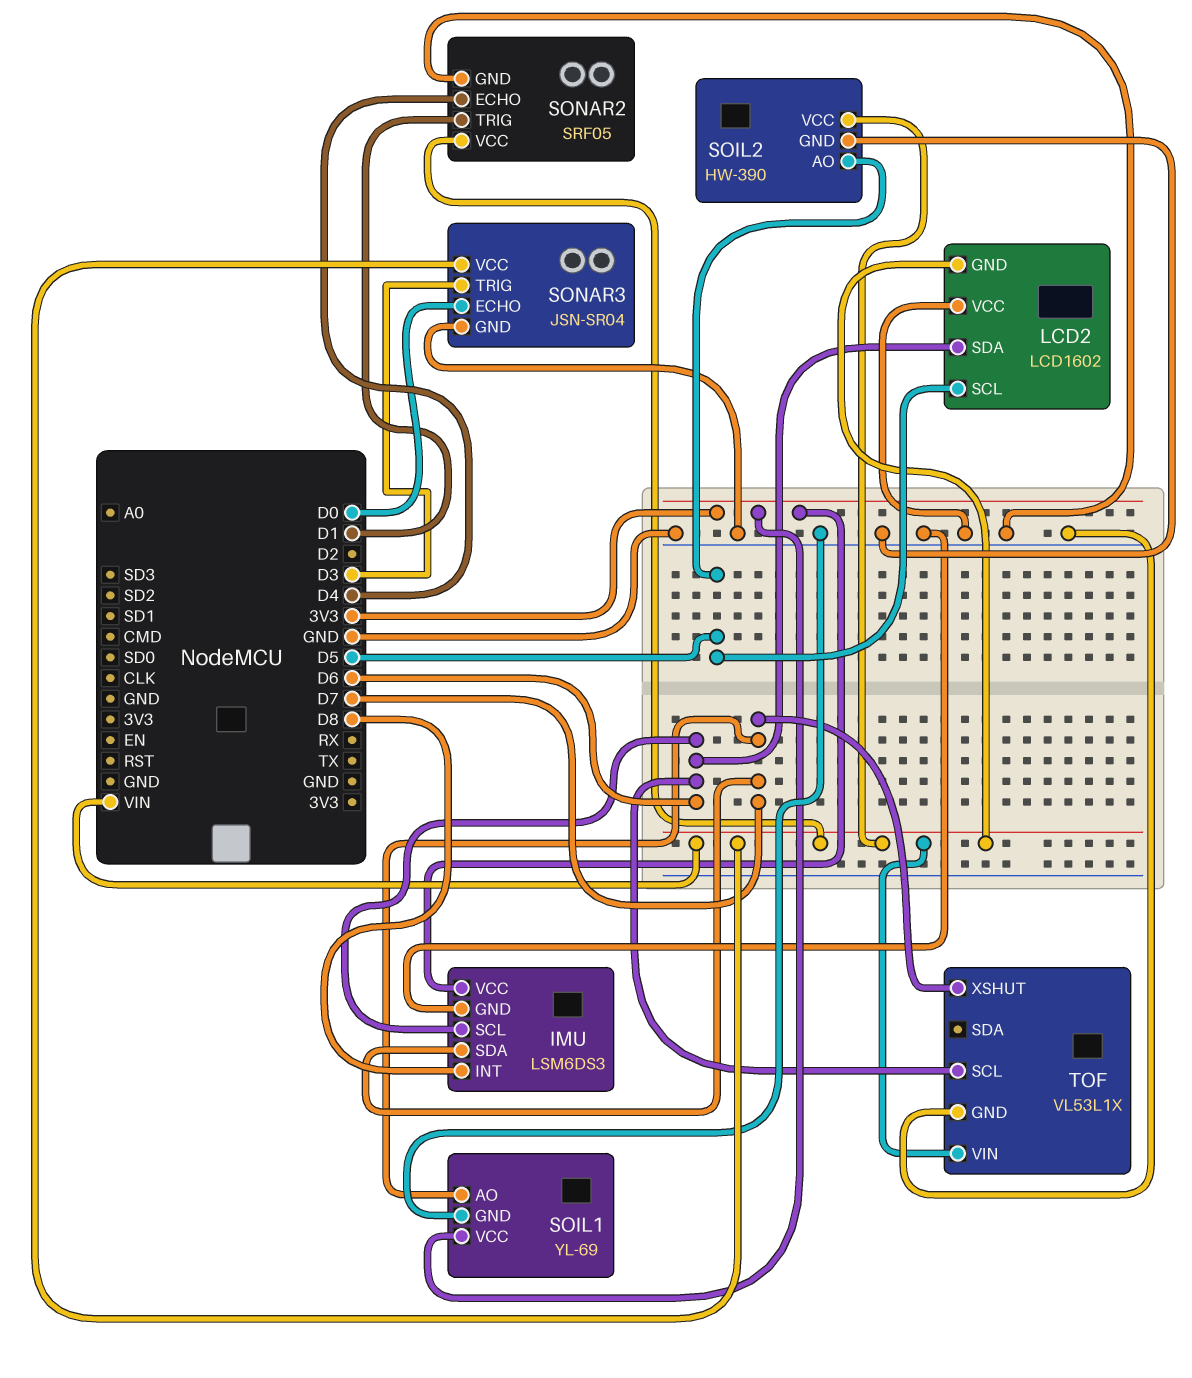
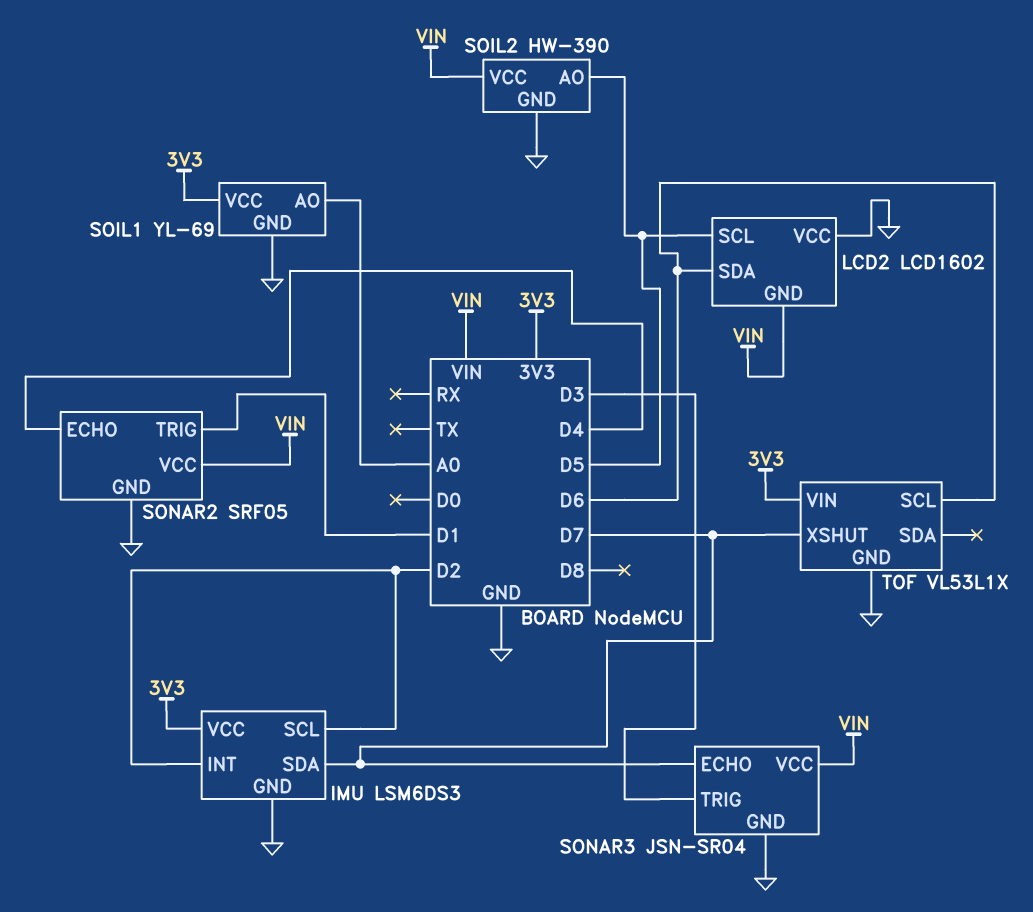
IMU pin INT: D8 -> D2
IMU pin SCL: D6 -> D2
SOIL1 pin AO: D7 -> A0
SONAR3 pin ECHO: D0 -> D7
TOF pin VIN: VIN -> 3V3

